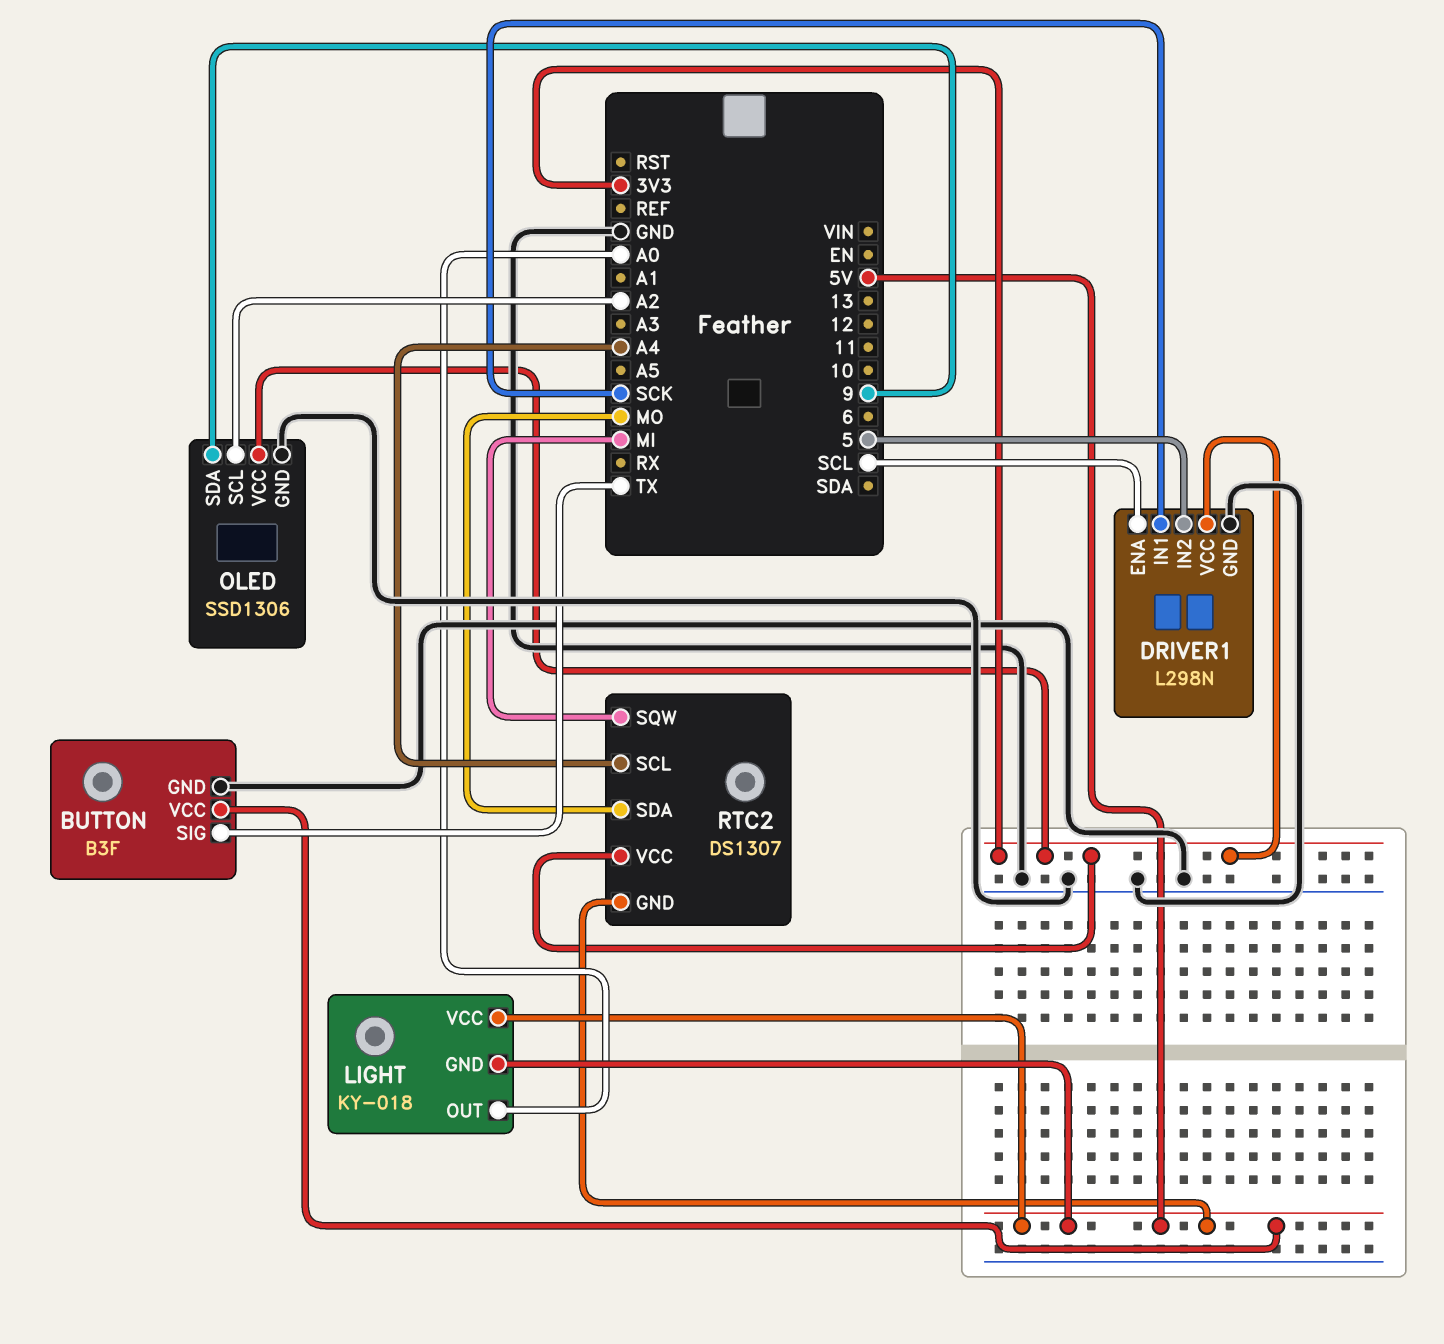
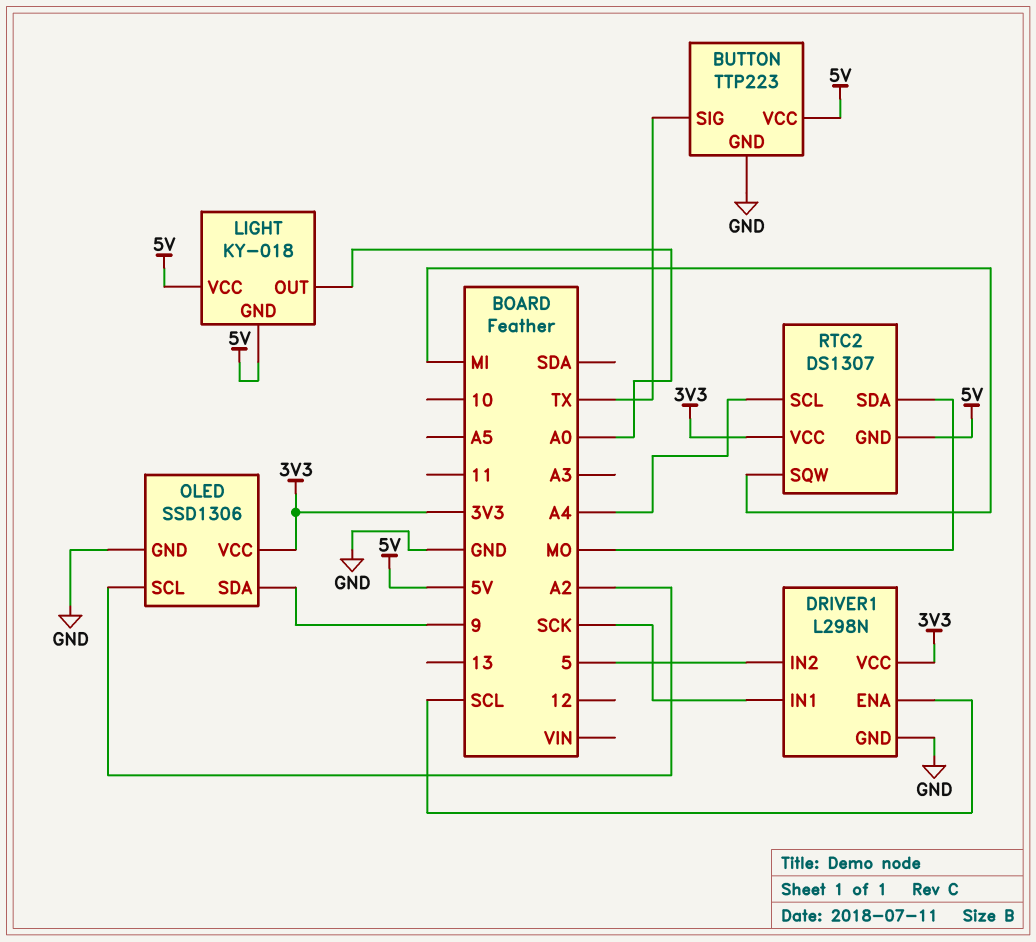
BUTTON: B3F -> TTP223

